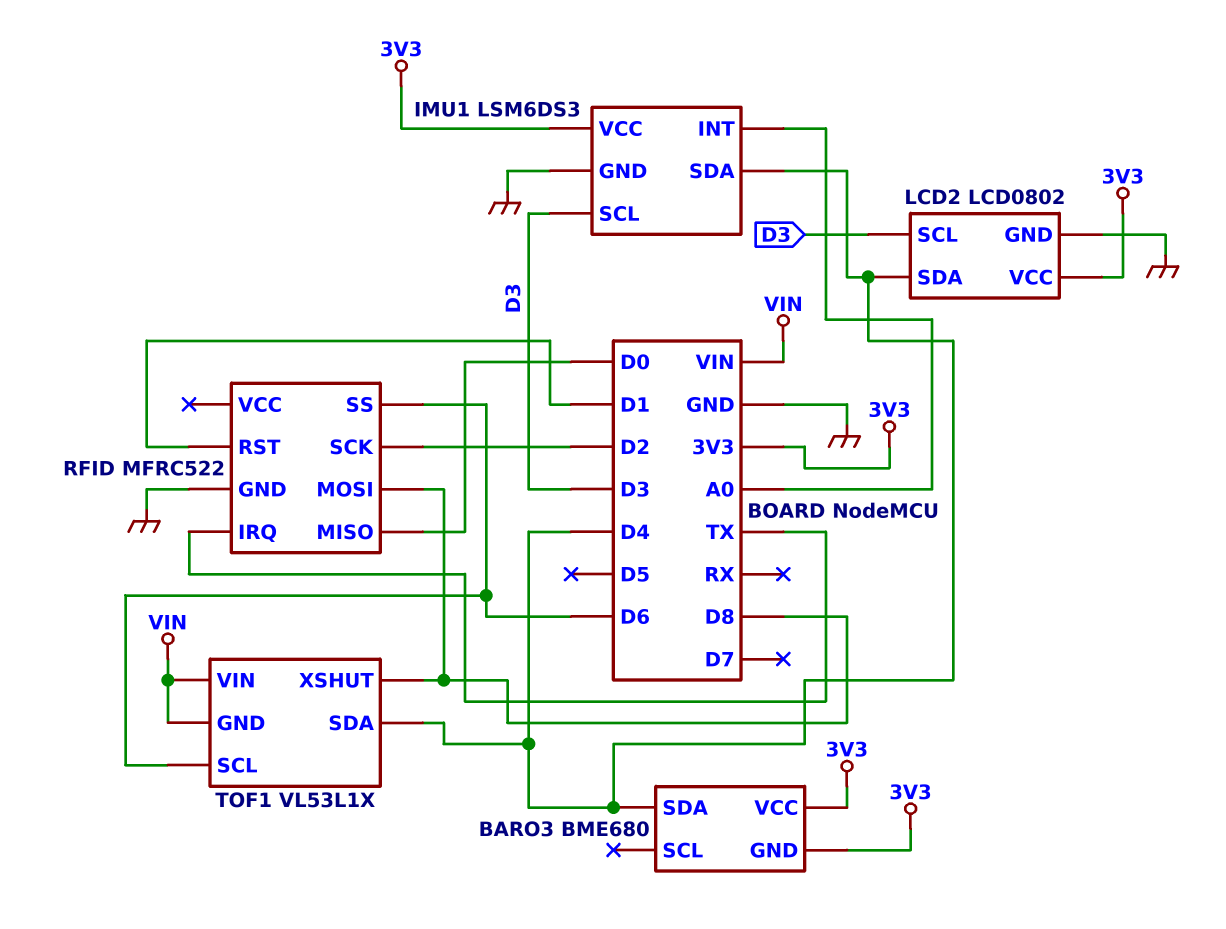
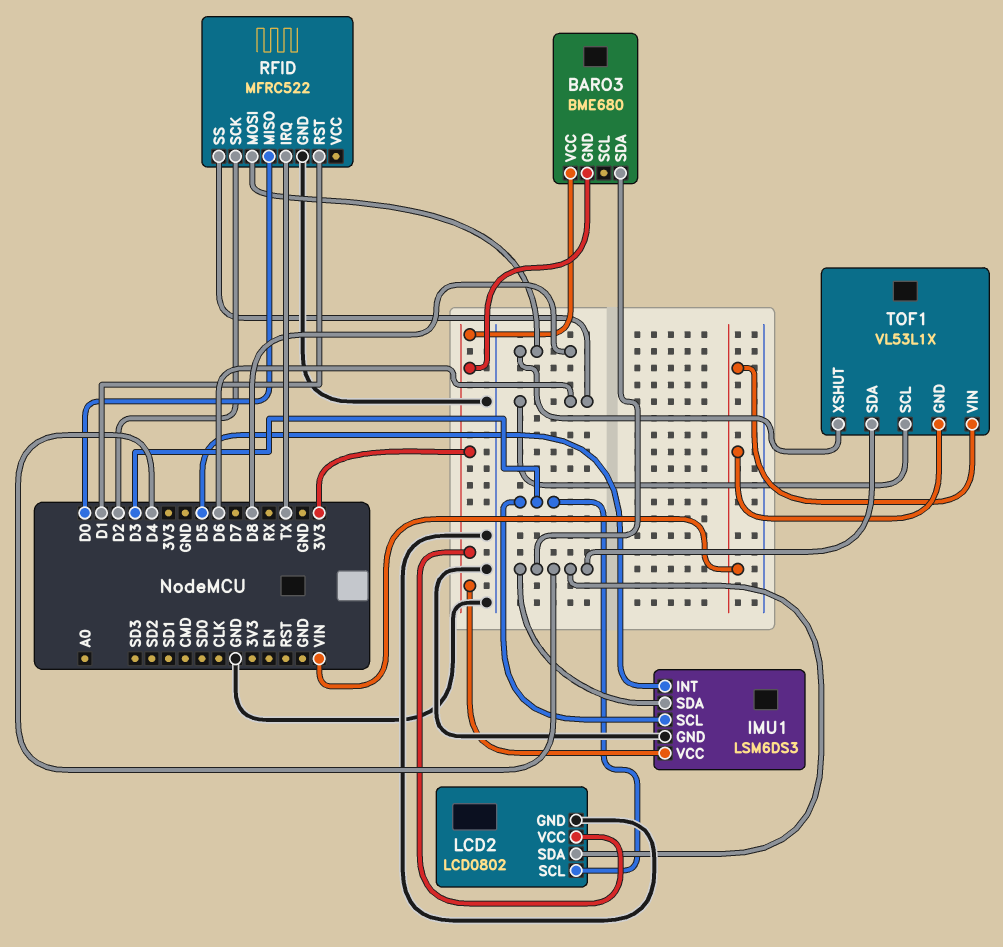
IMU1 pin INT: A0 -> D5

